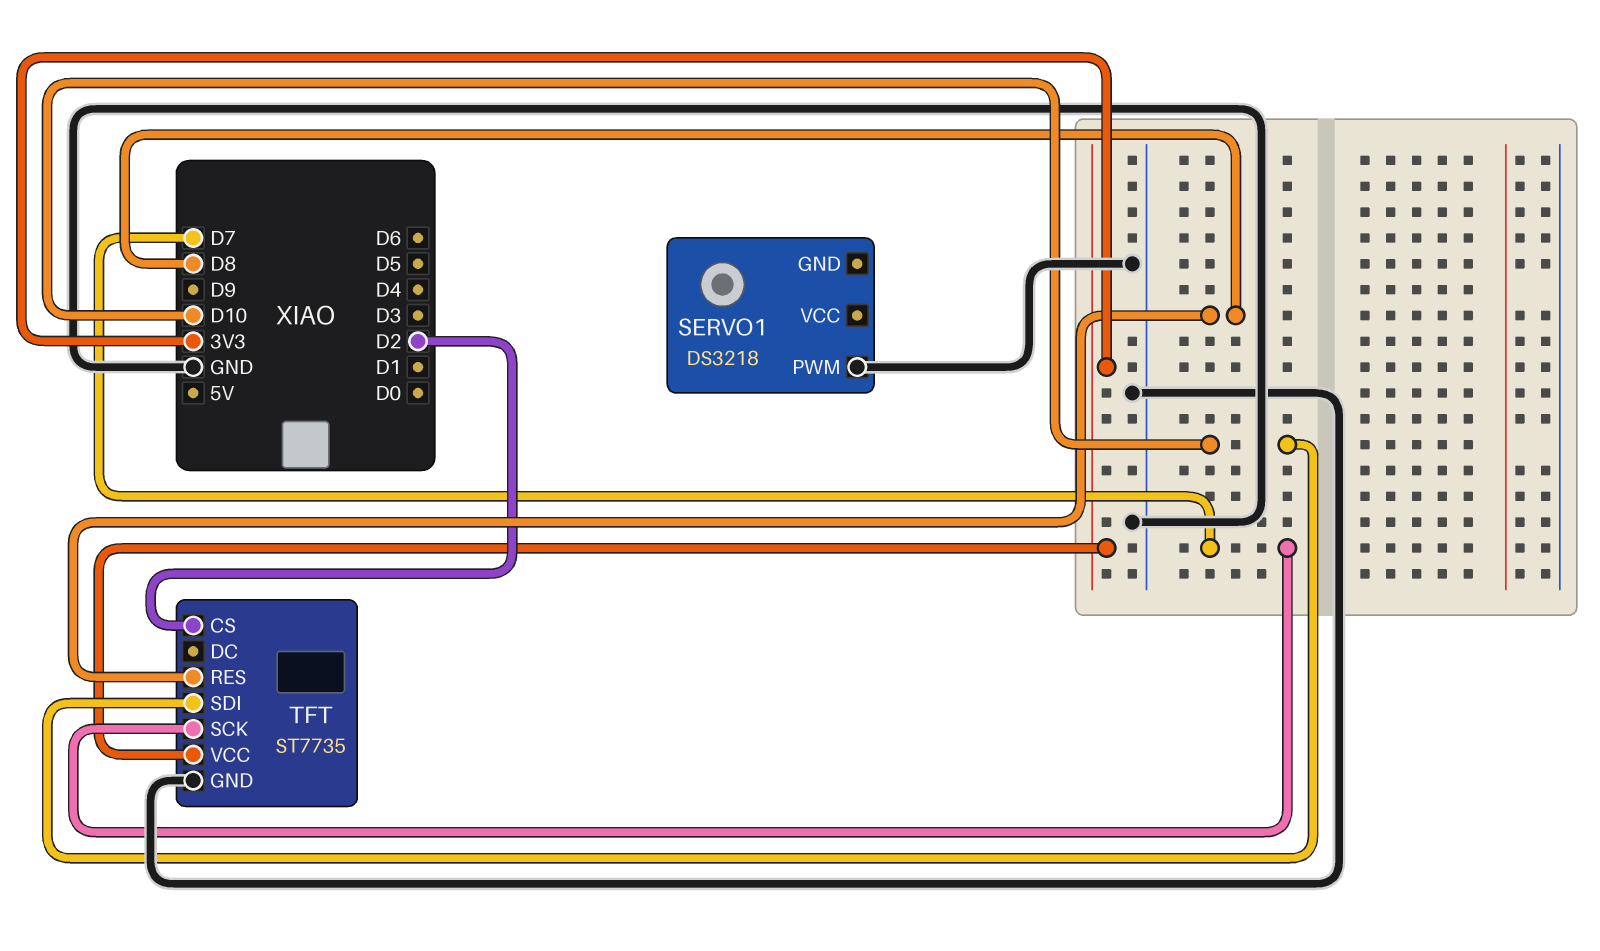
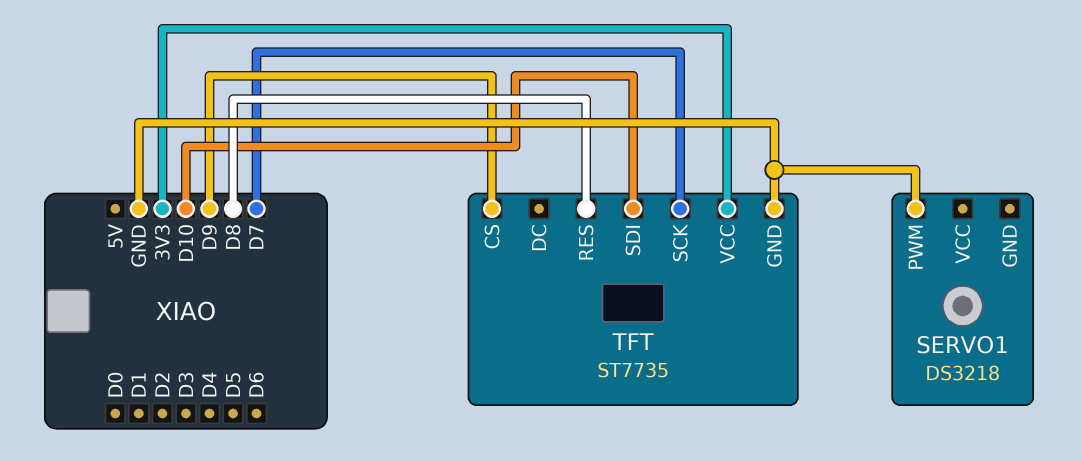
TFT pin CS: D2 -> D9

